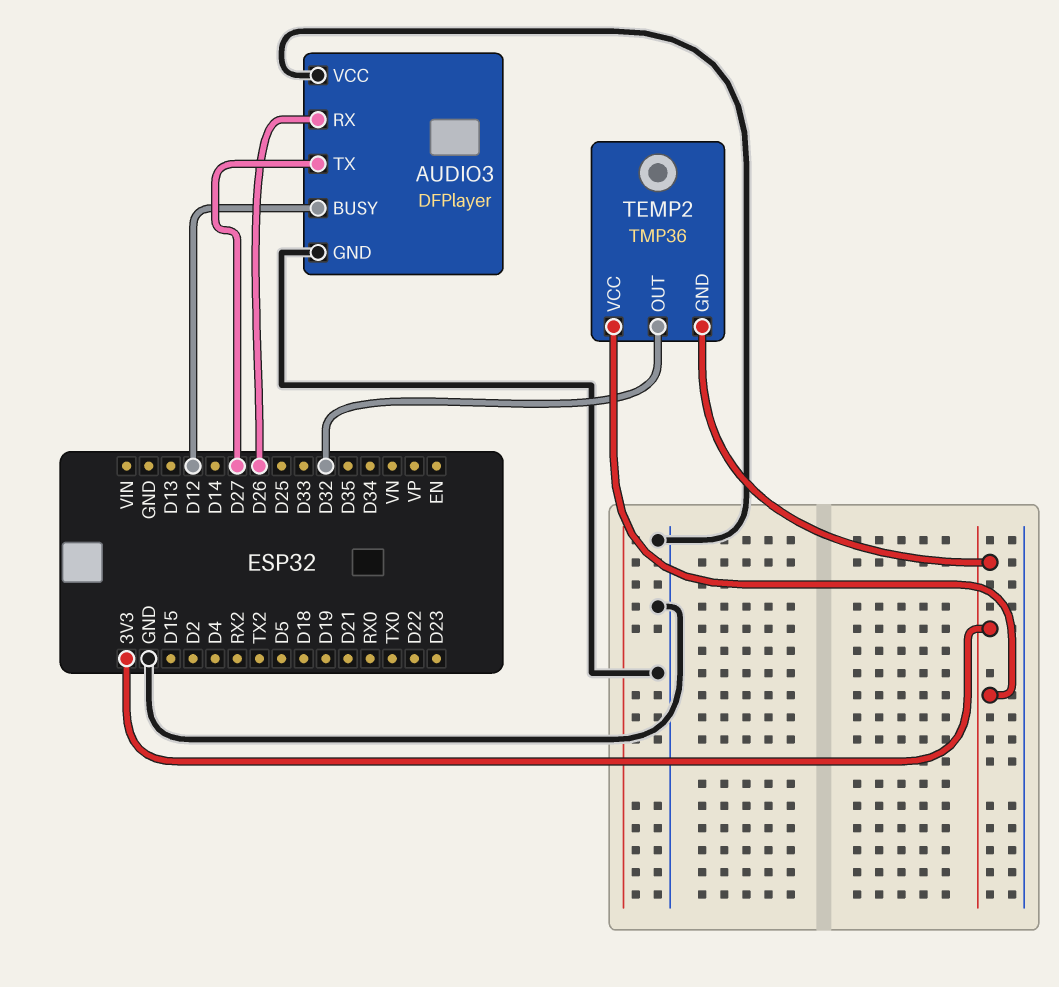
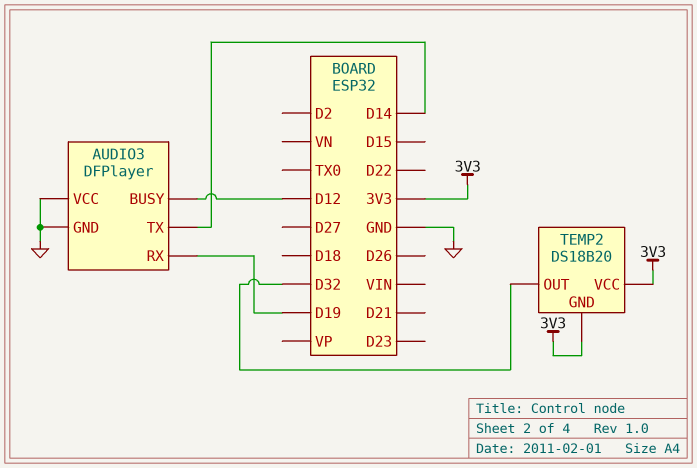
AUDIO3 pin RX: D26 -> D19
AUDIO3 pin TX: D27 -> D14
TEMP2: TMP36 -> DS18B20

